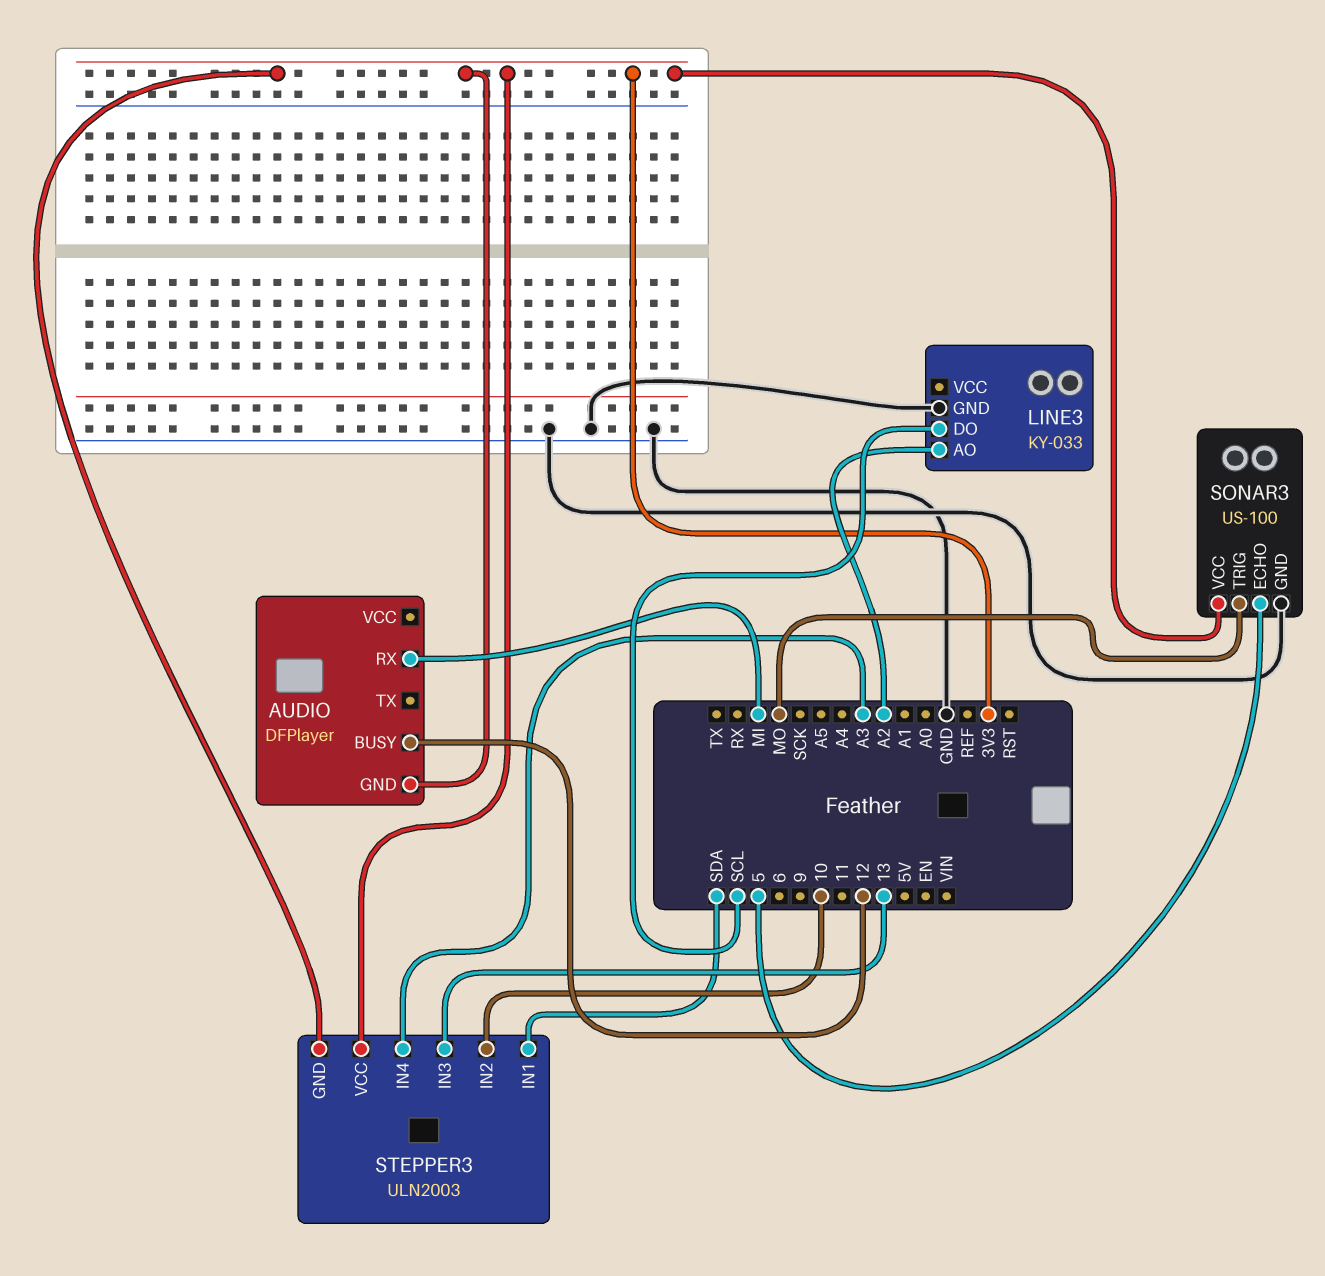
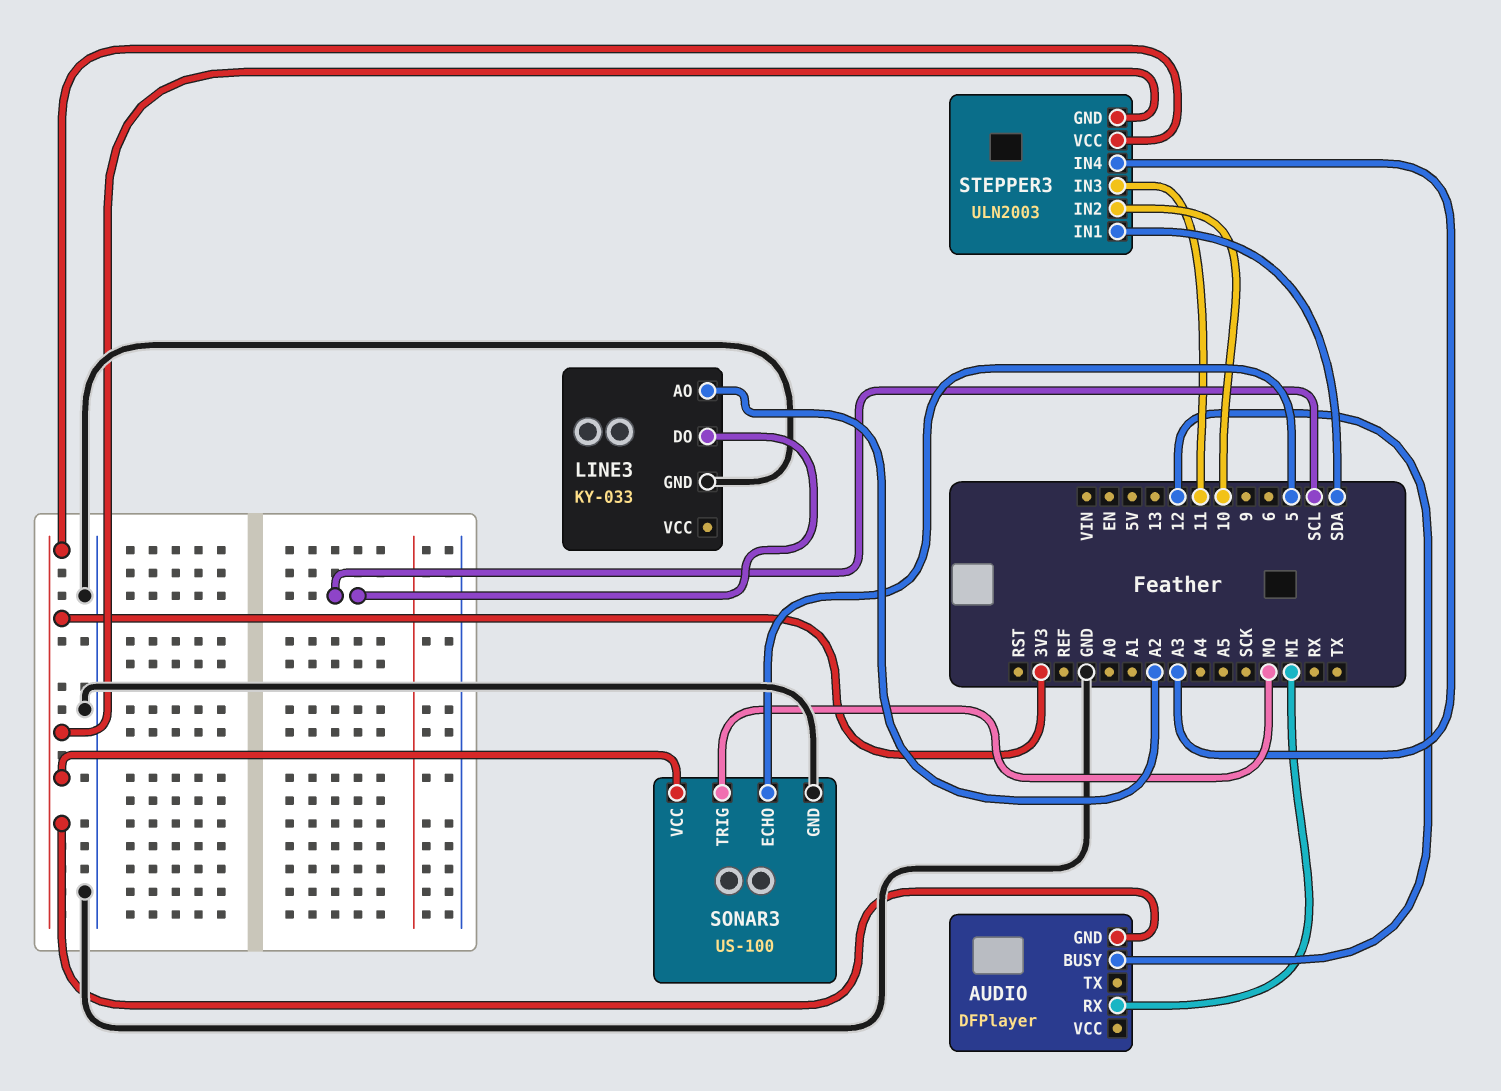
STEPPER3 pin IN3: 13 -> 11

